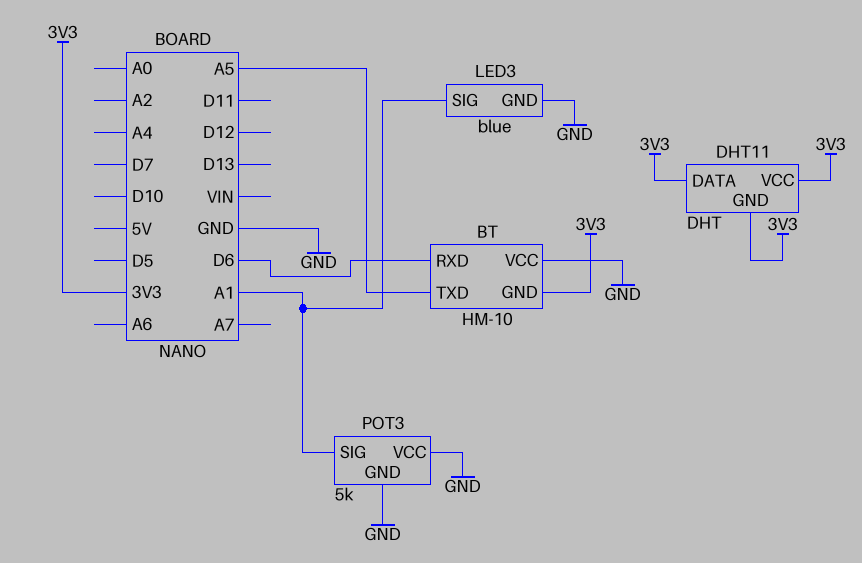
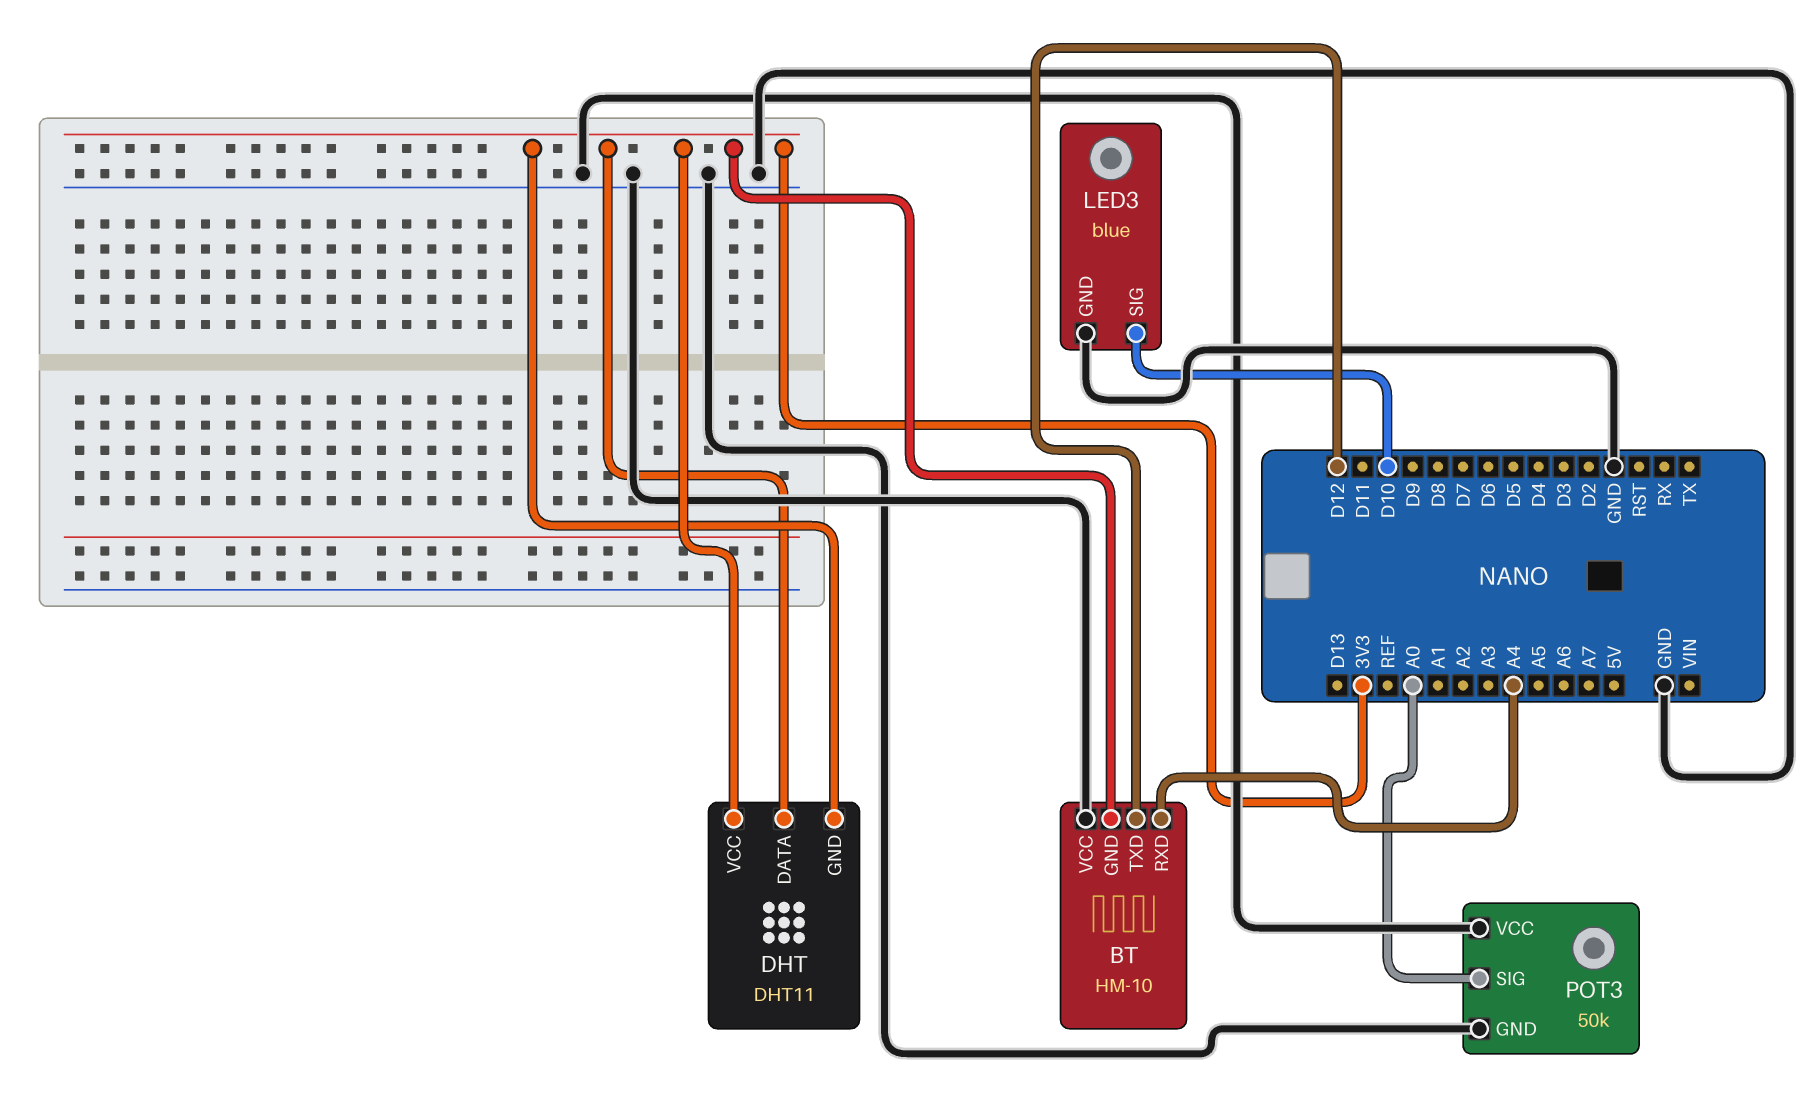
BT pin RXD: D6 -> A4
BT pin TXD: A5 -> D12
LED3 pin SIG: A1 -> D10
POT3: 5k -> 50k
POT3 pin SIG: A1 -> A0

